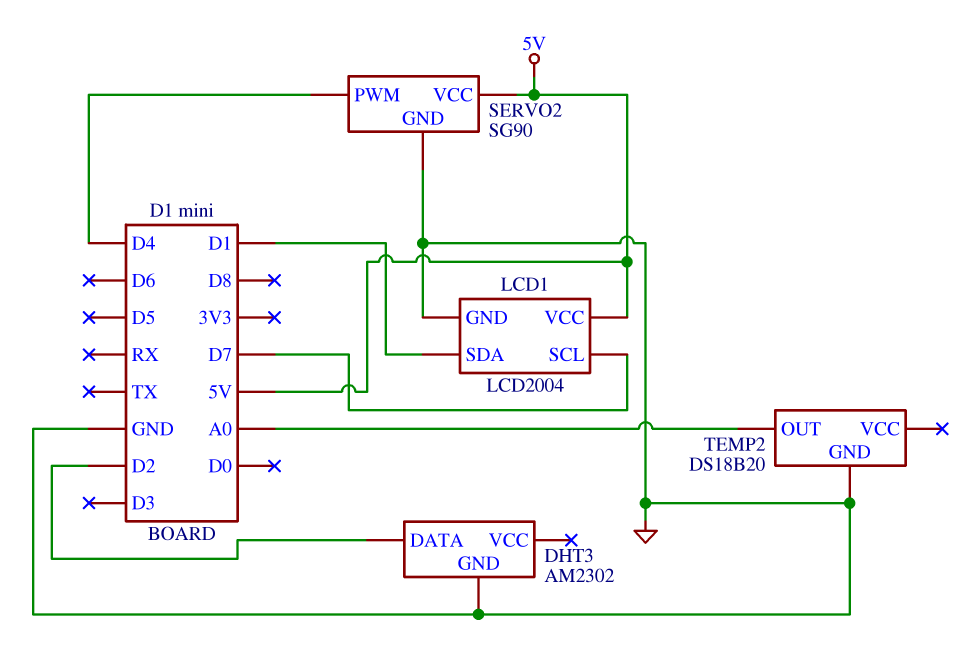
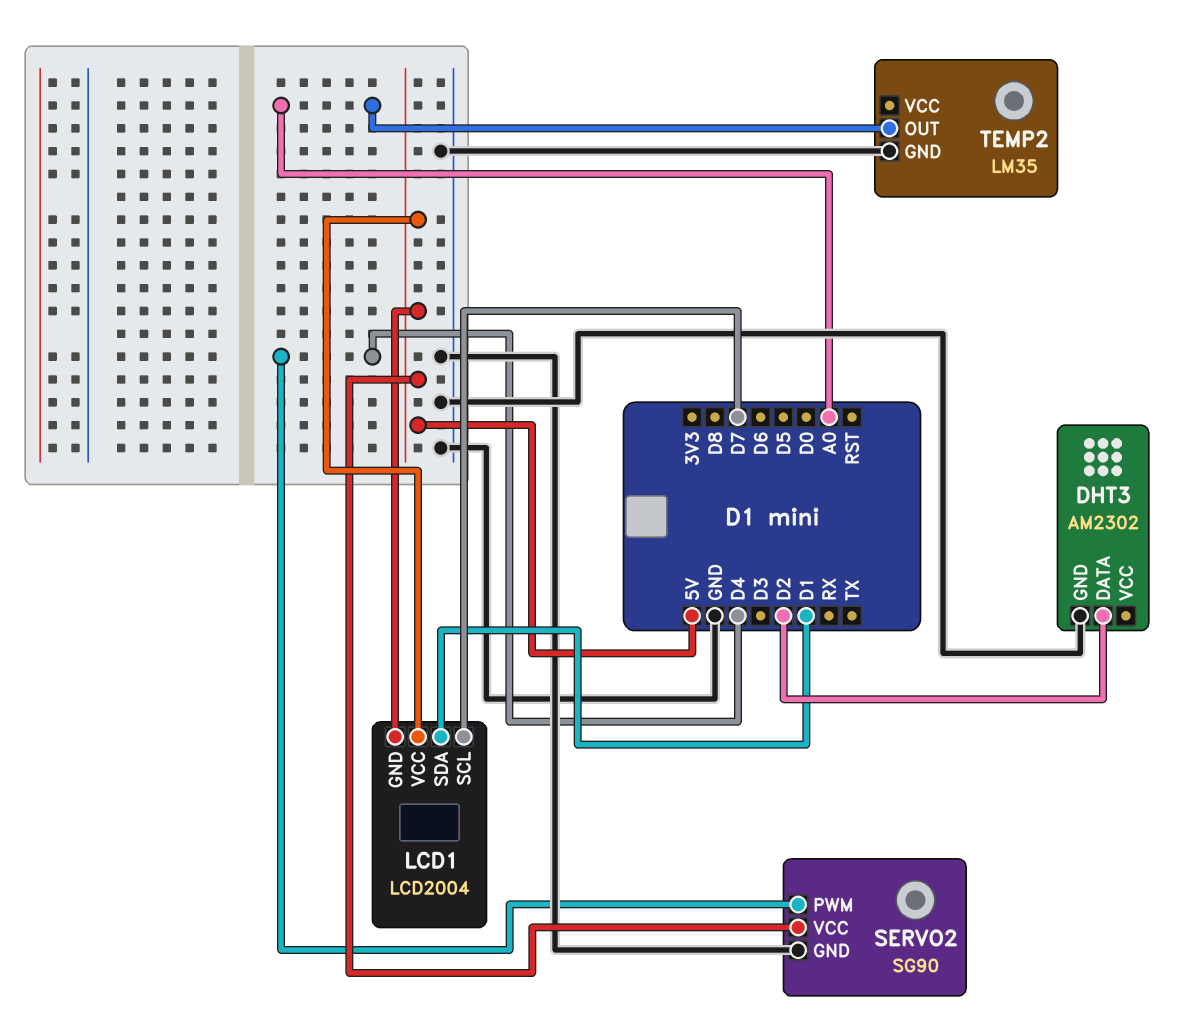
LCD1 pin GND: GND -> 5V
TEMP2: DS18B20 -> LM35

